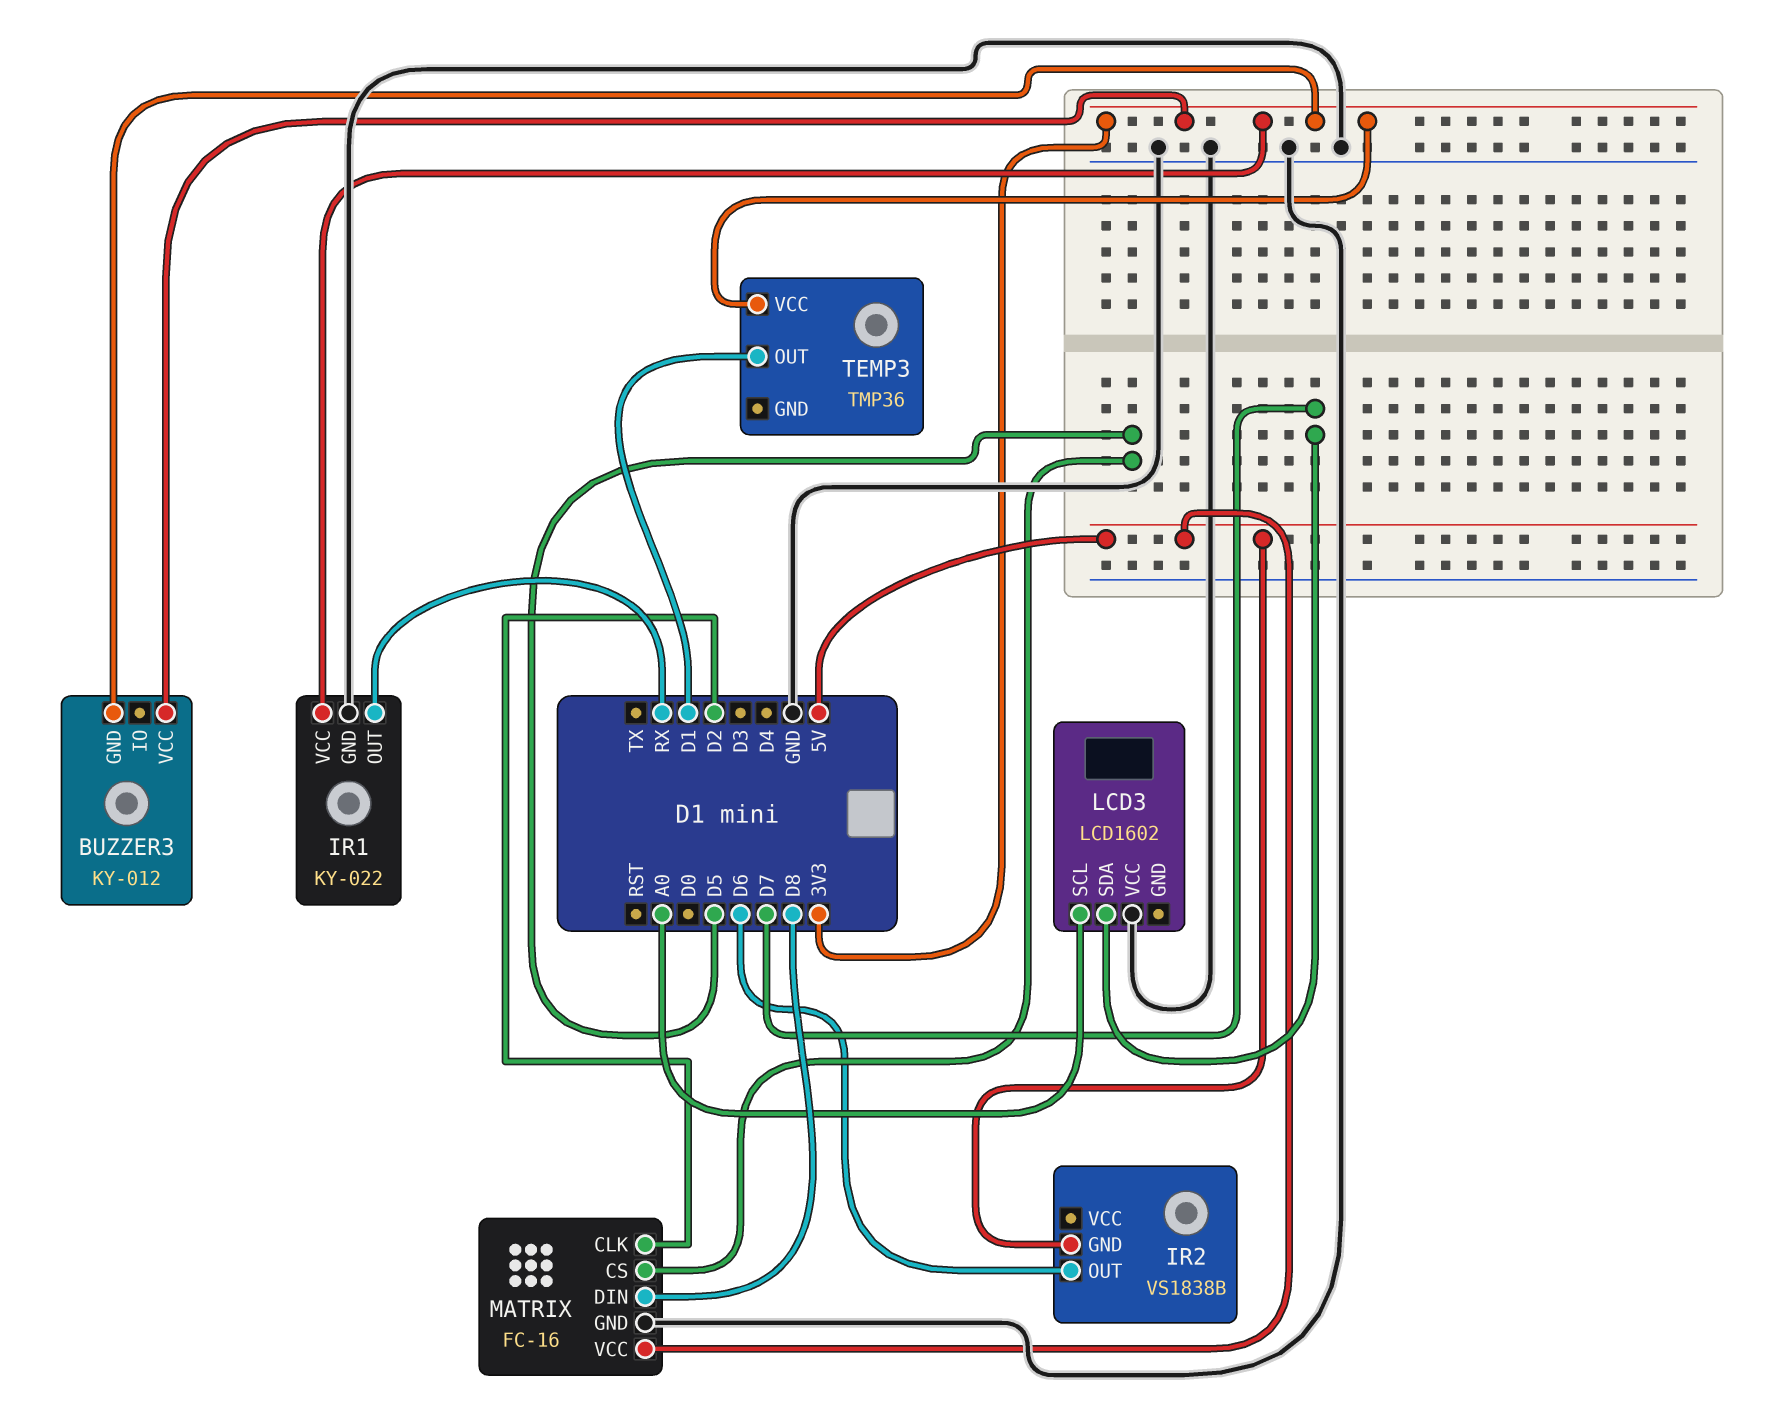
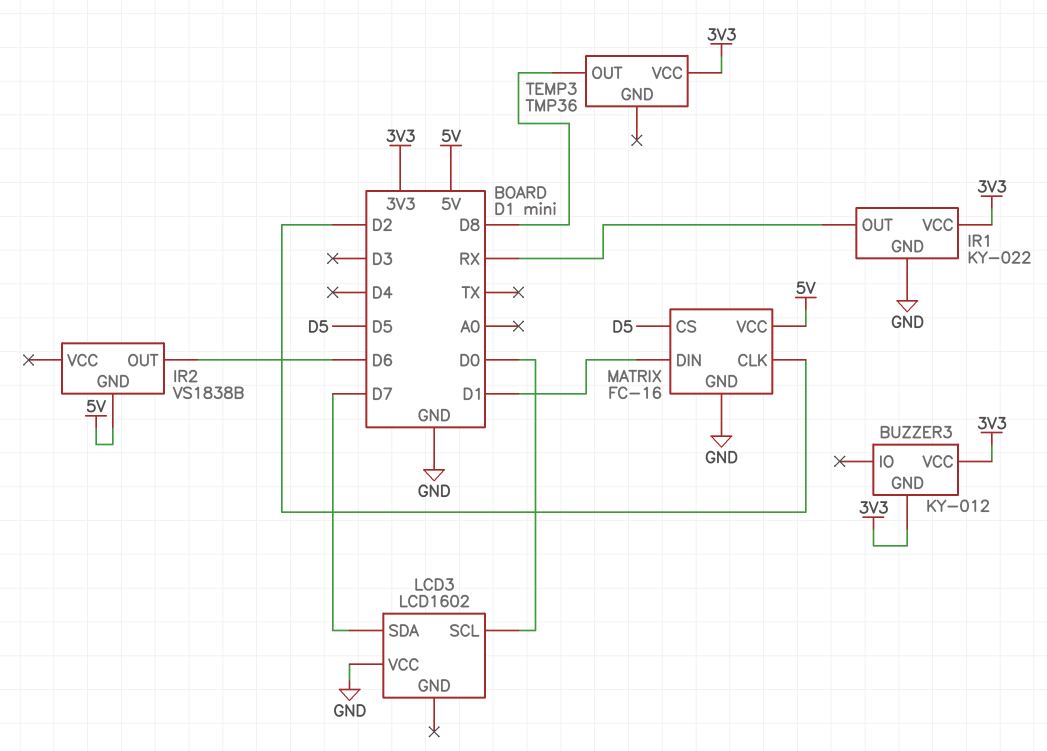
LCD3 pin SCL: A0 -> D0
MATRIX pin DIN: D8 -> D1
TEMP3 pin OUT: D1 -> D8

